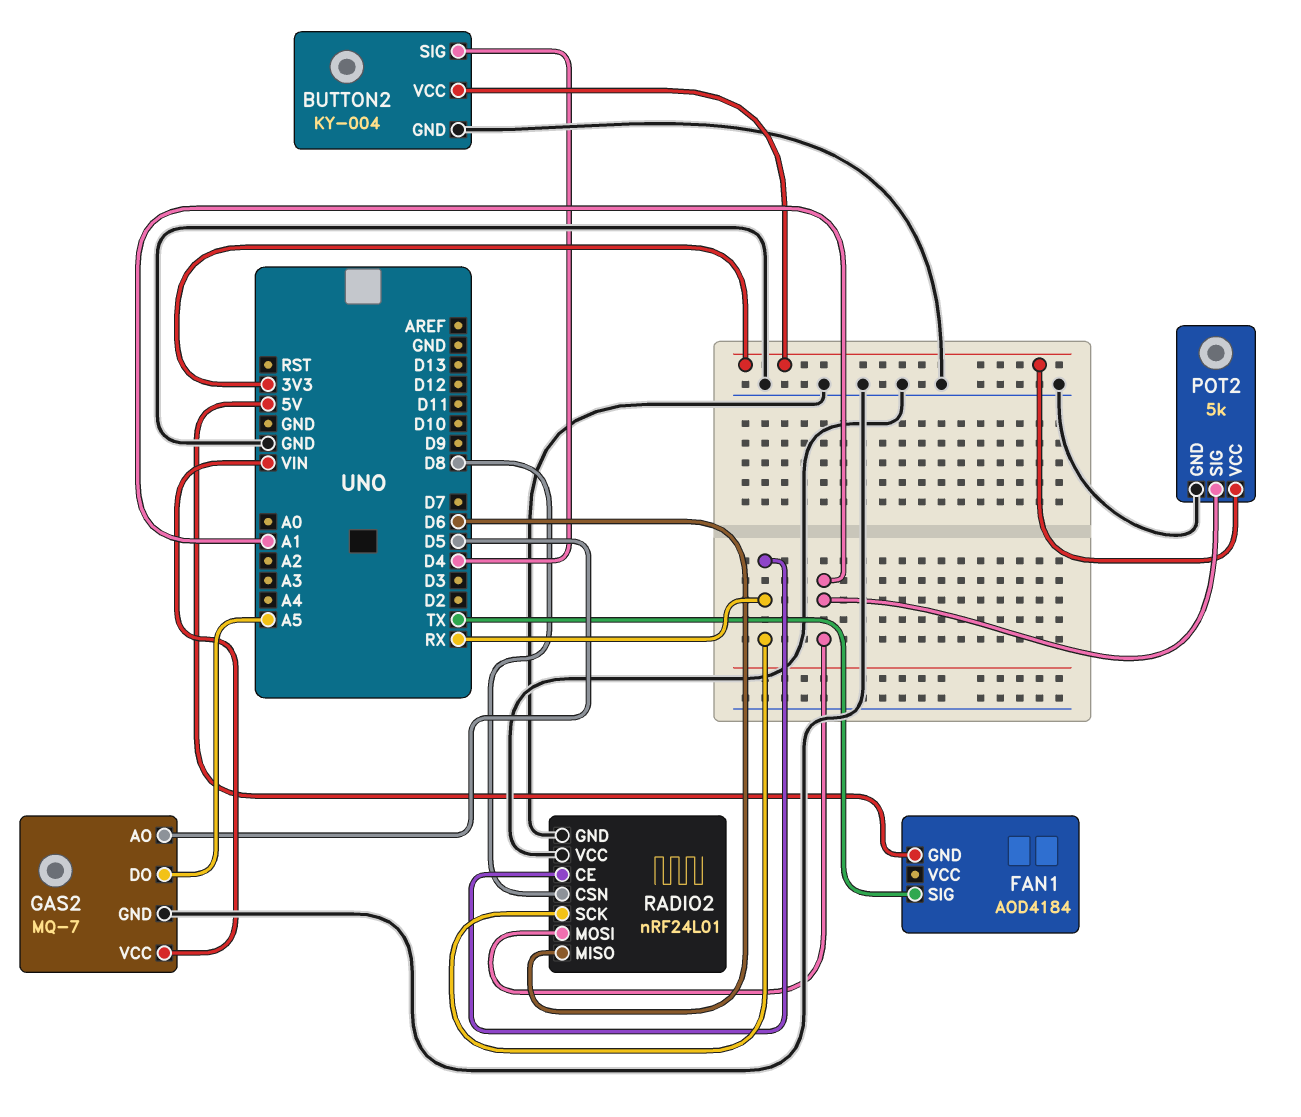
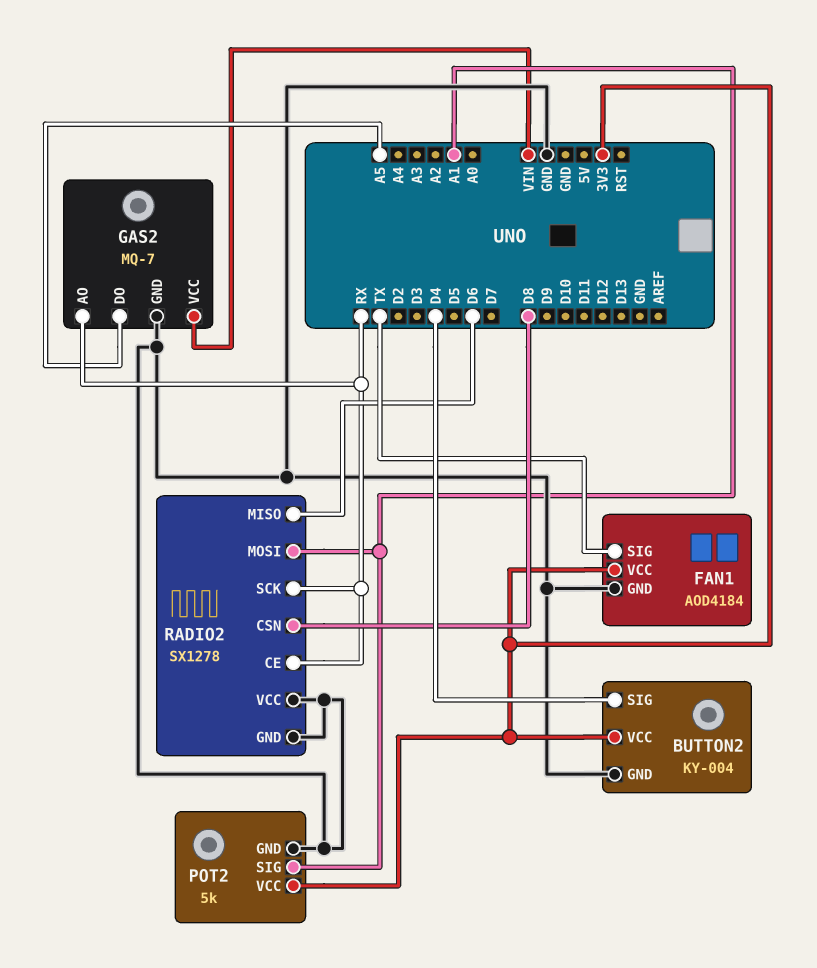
FAN1 pin GND: 5V -> GND
FAN1 pin VCC: none -> 3V3
GAS2 pin AO: D5 -> RX
RADIO2: nRF24L01 -> SX1278

